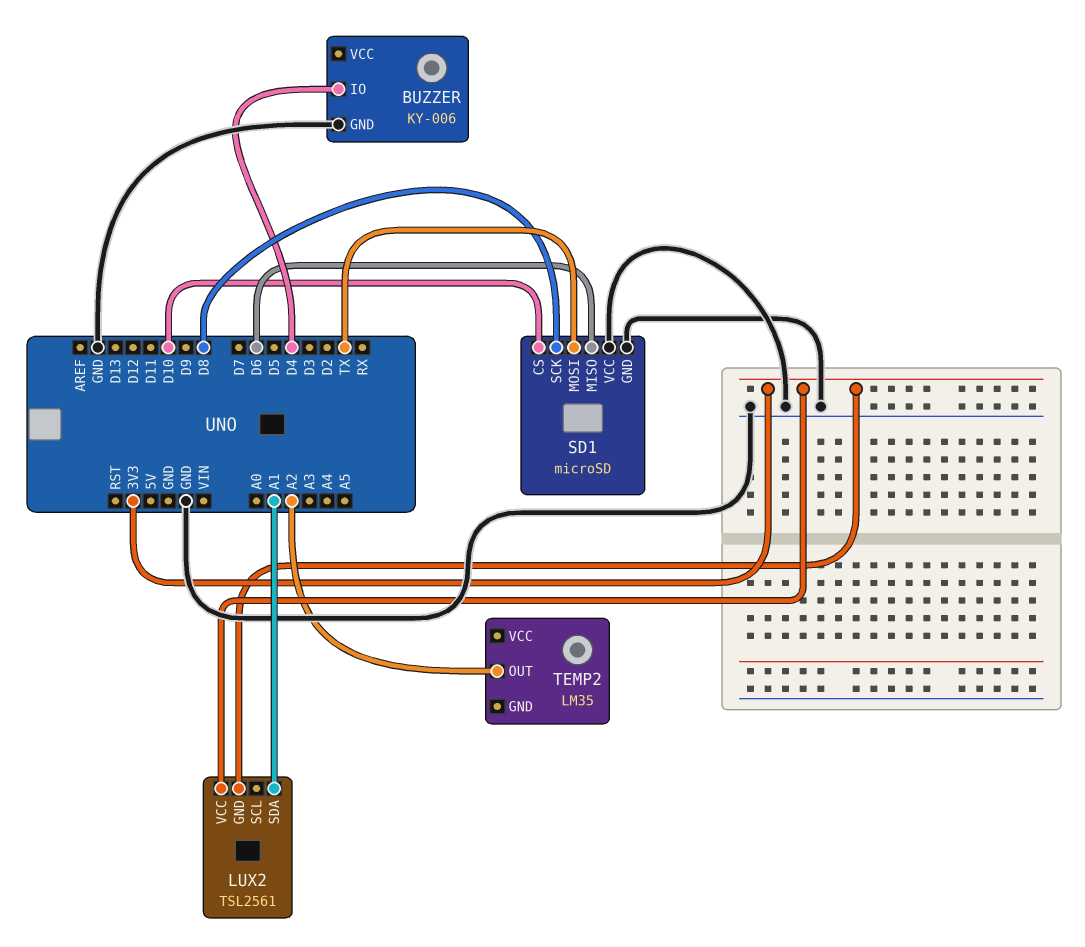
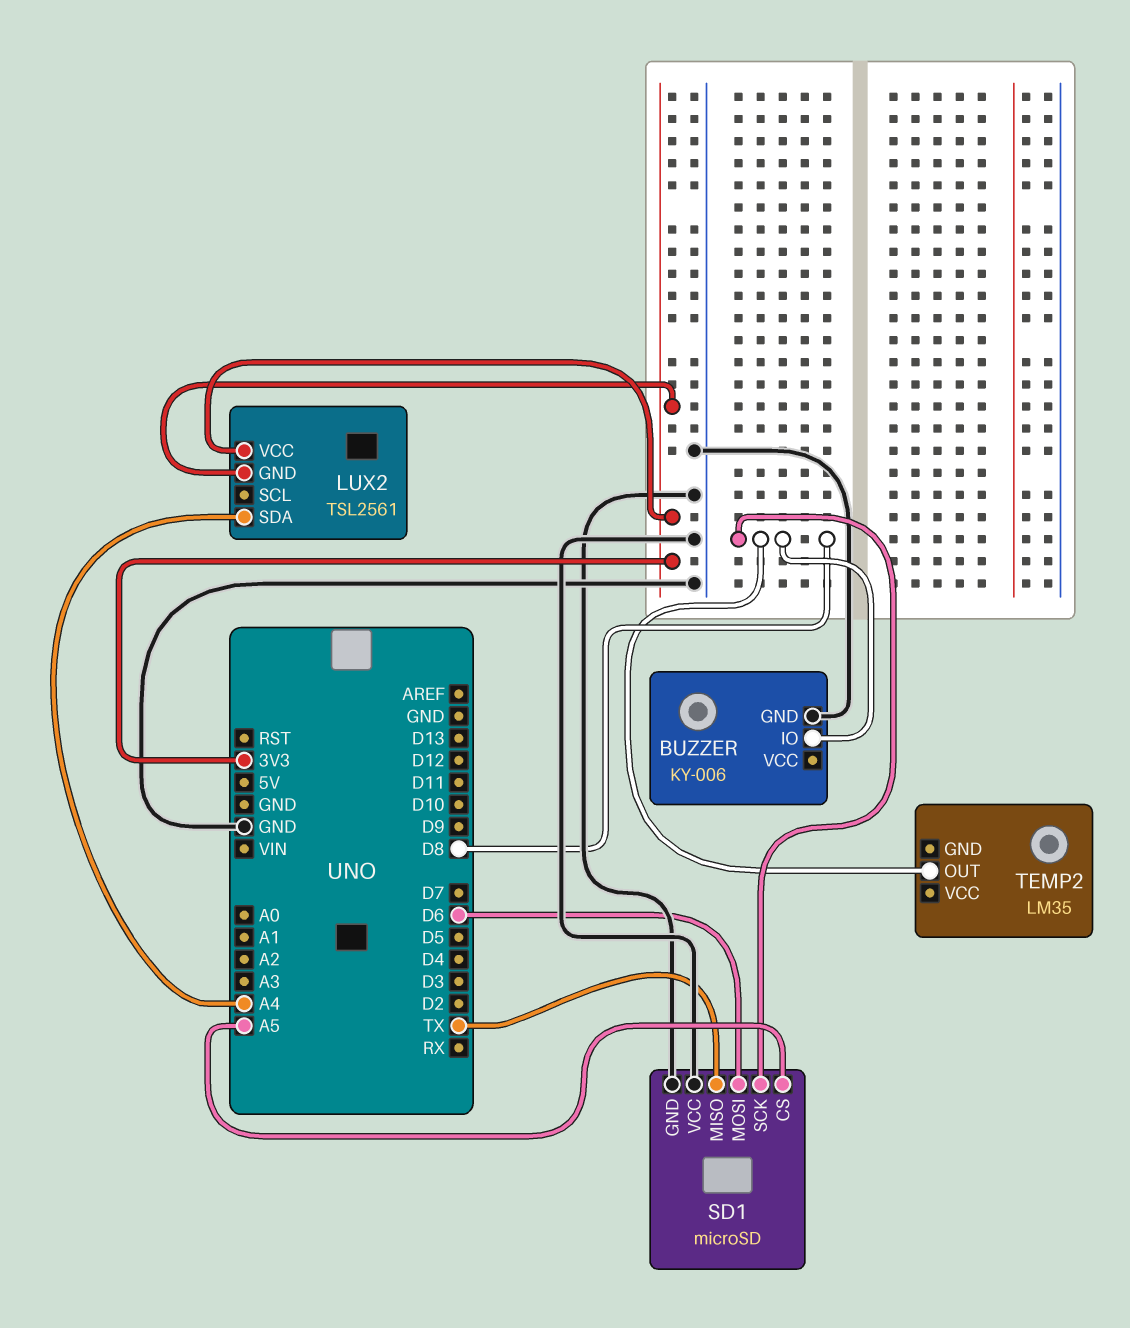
BUZZER pin IO: D4 -> D8
LUX2 pin SDA: A1 -> A4
SD1 pin CS: D10 -> A5
SD1 pin MISO: D6 -> TX
SD1 pin MOSI: TX -> D6
TEMP2 pin OUT: A2 -> D8

